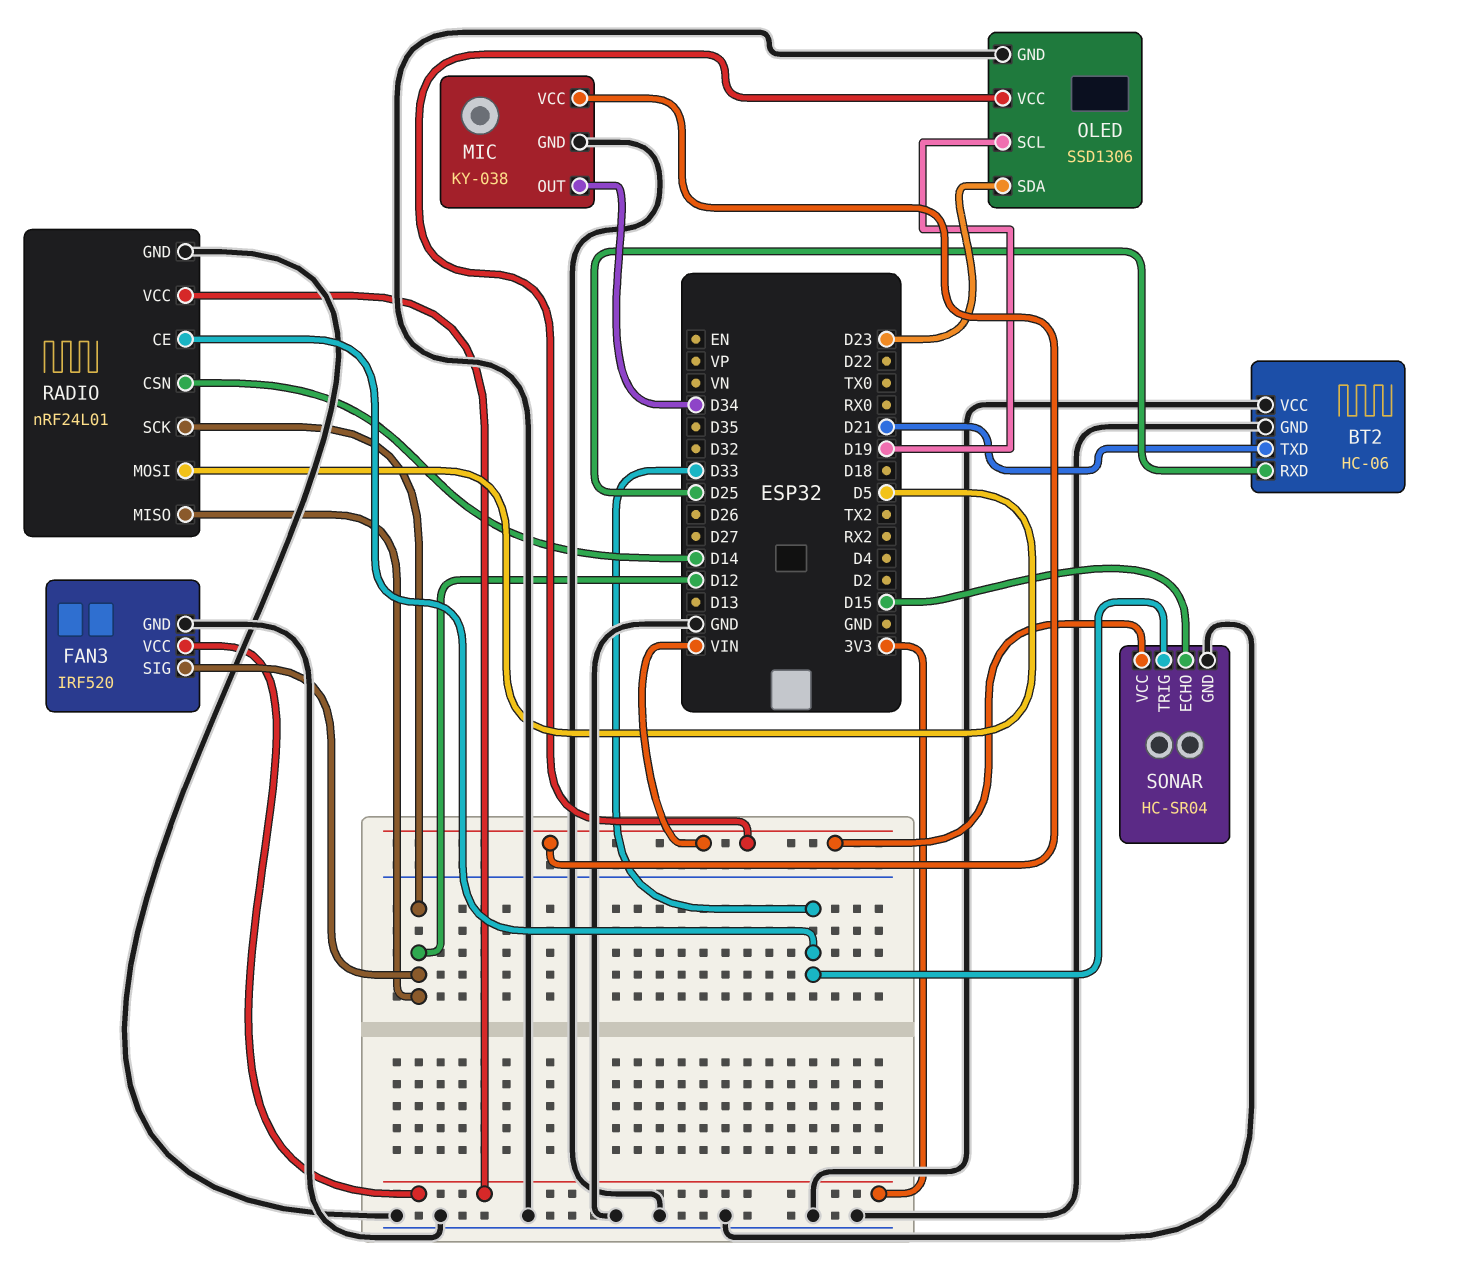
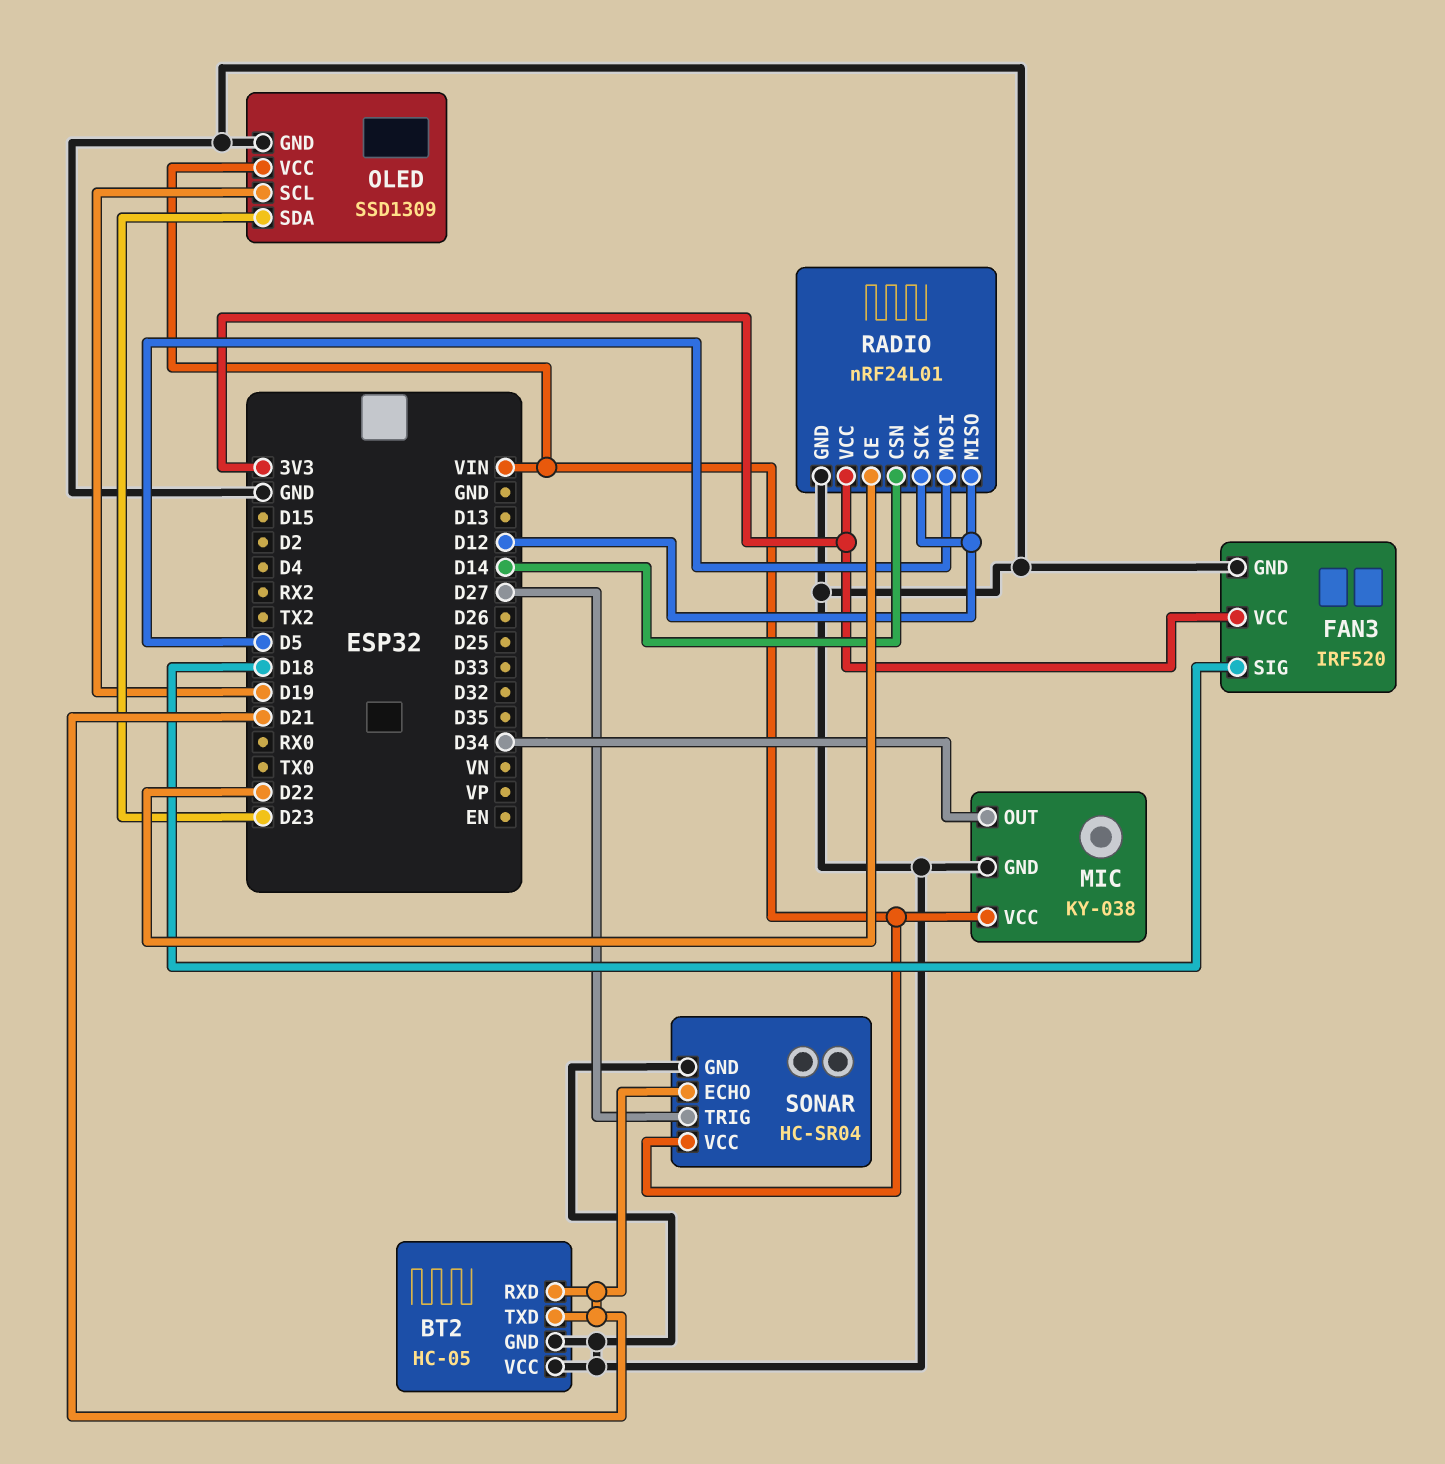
BT2: HC-06 -> HC-05
BT2 pin RXD: D25 -> D21
FAN3 pin SIG: D12 -> D18
OLED: SSD1306 -> SSD1309
RADIO pin CE: D33 -> D22
SONAR pin ECHO: D15 -> D21
SONAR pin TRIG: D33 -> D27

